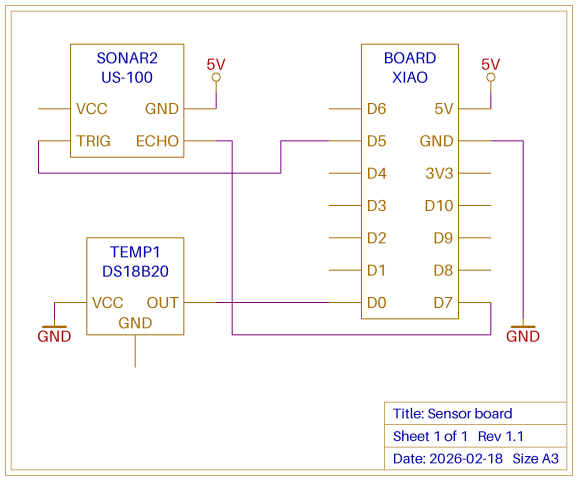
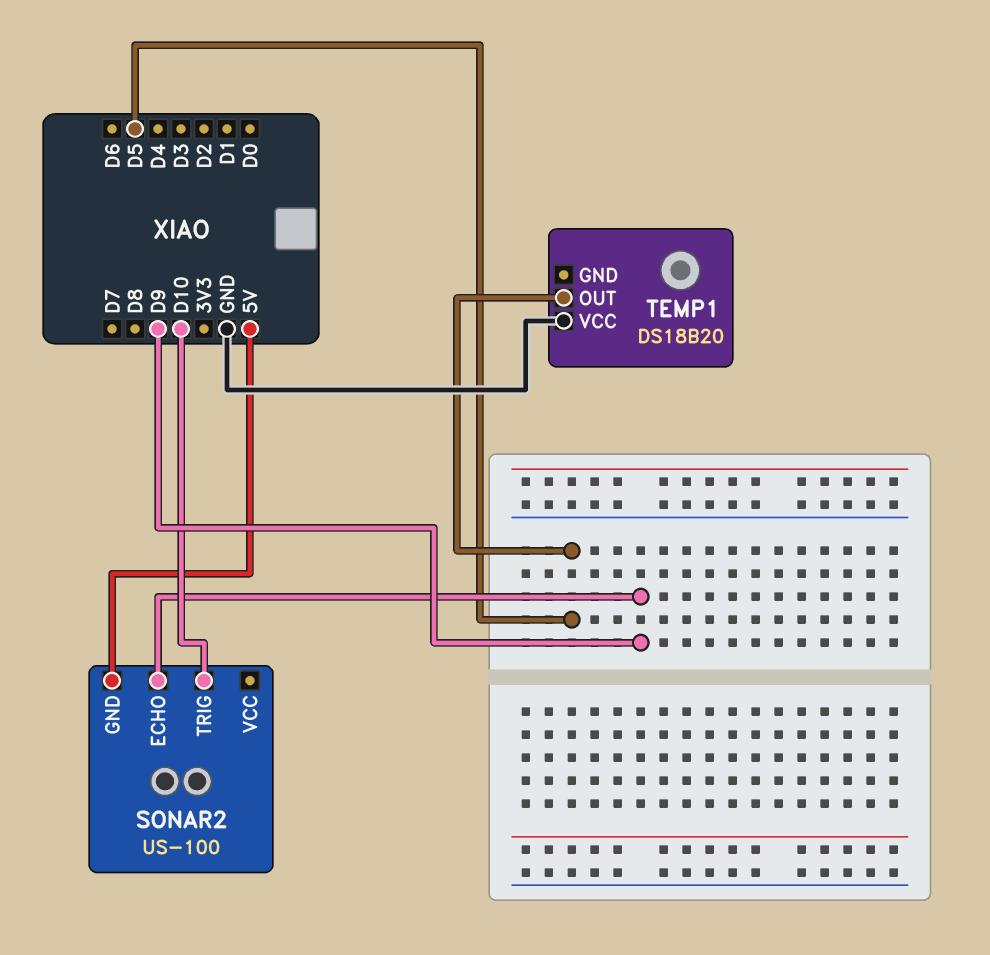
SONAR2 pin ECHO: D7 -> D9
SONAR2 pin TRIG: D5 -> D10
TEMP1 pin OUT: D0 -> D5

